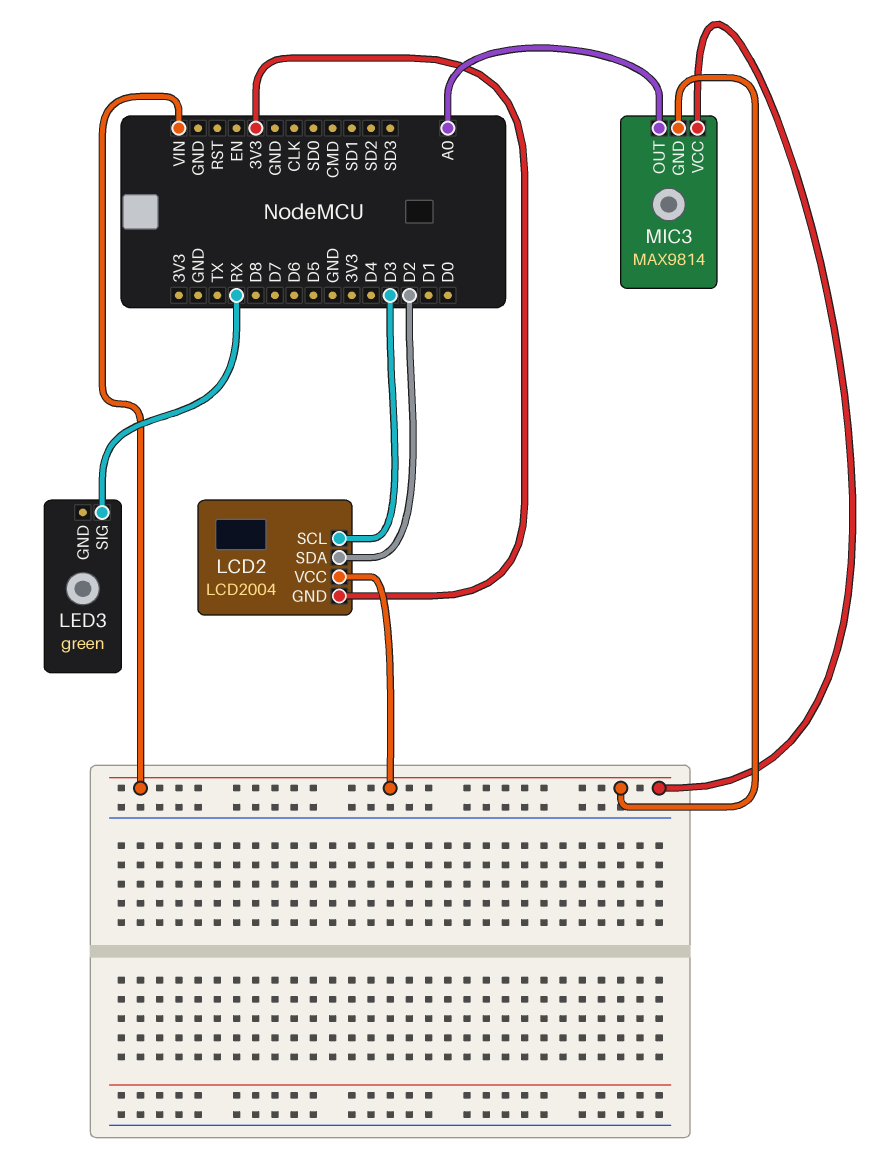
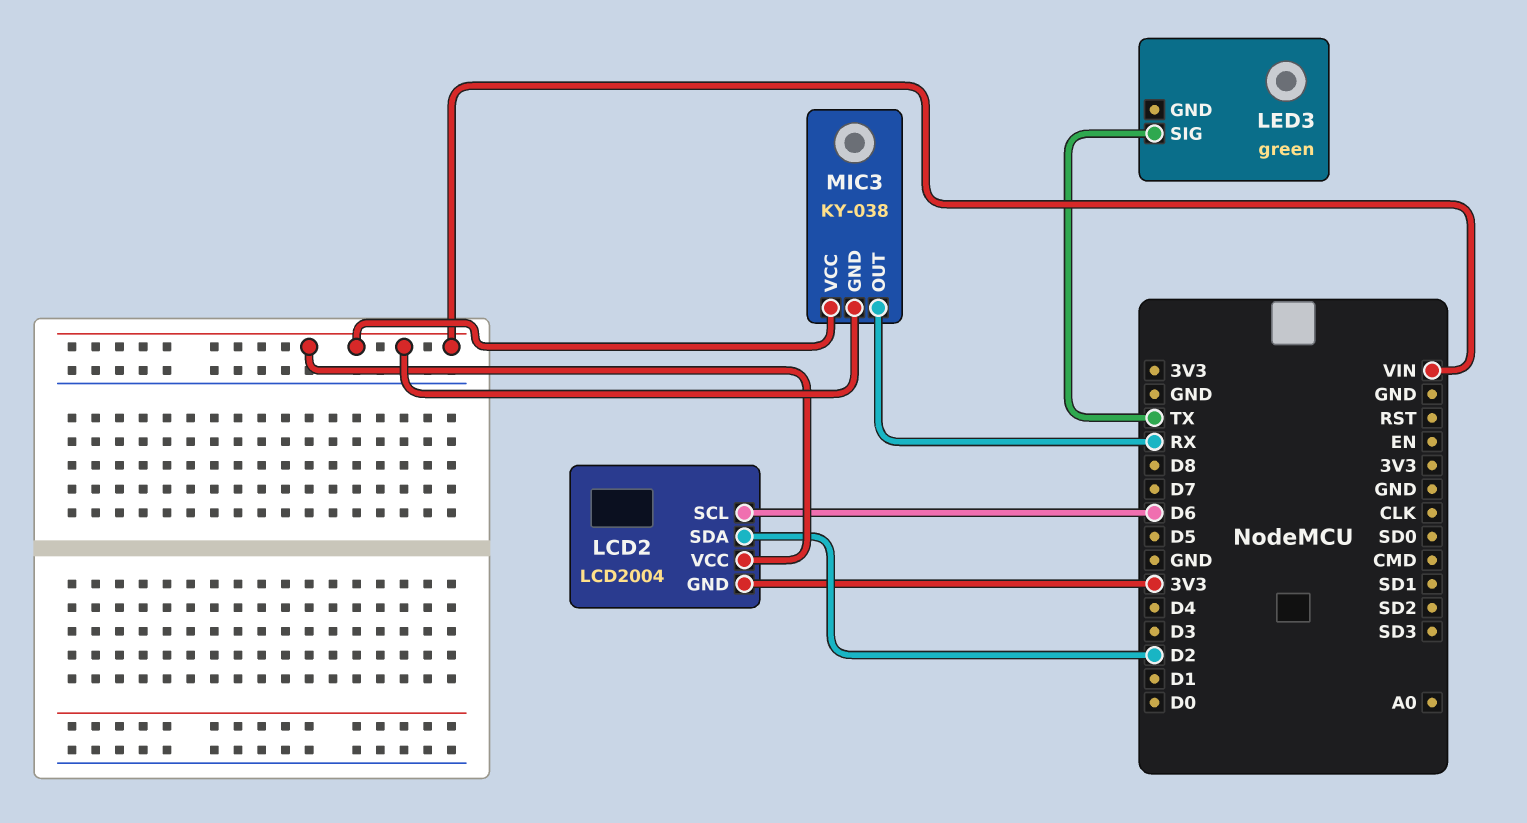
LCD2 pin SCL: D3 -> D6
LED3 pin SIG: RX -> TX
MIC3: MAX9814 -> KY-038
MIC3 pin OUT: A0 -> RX

